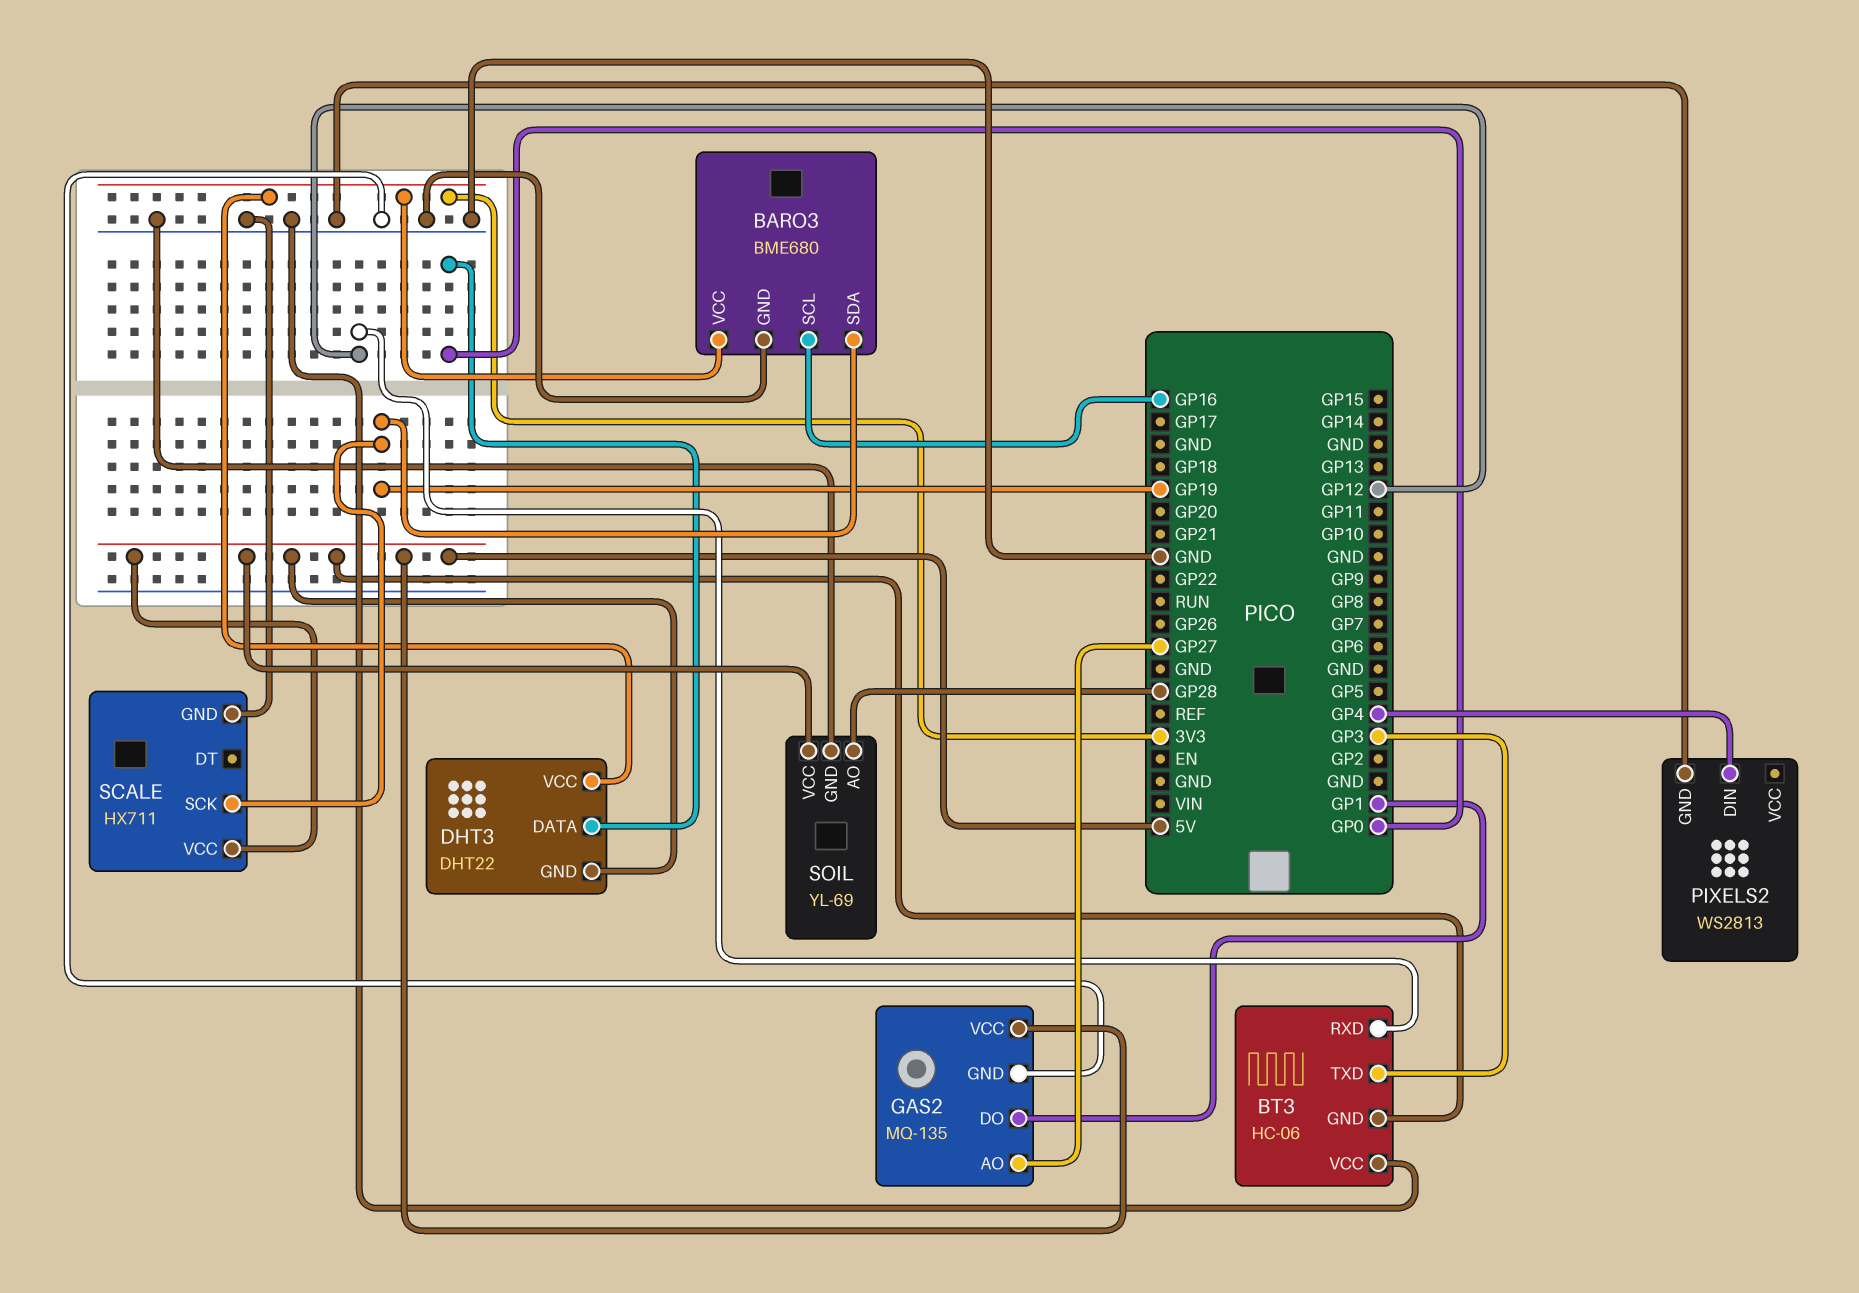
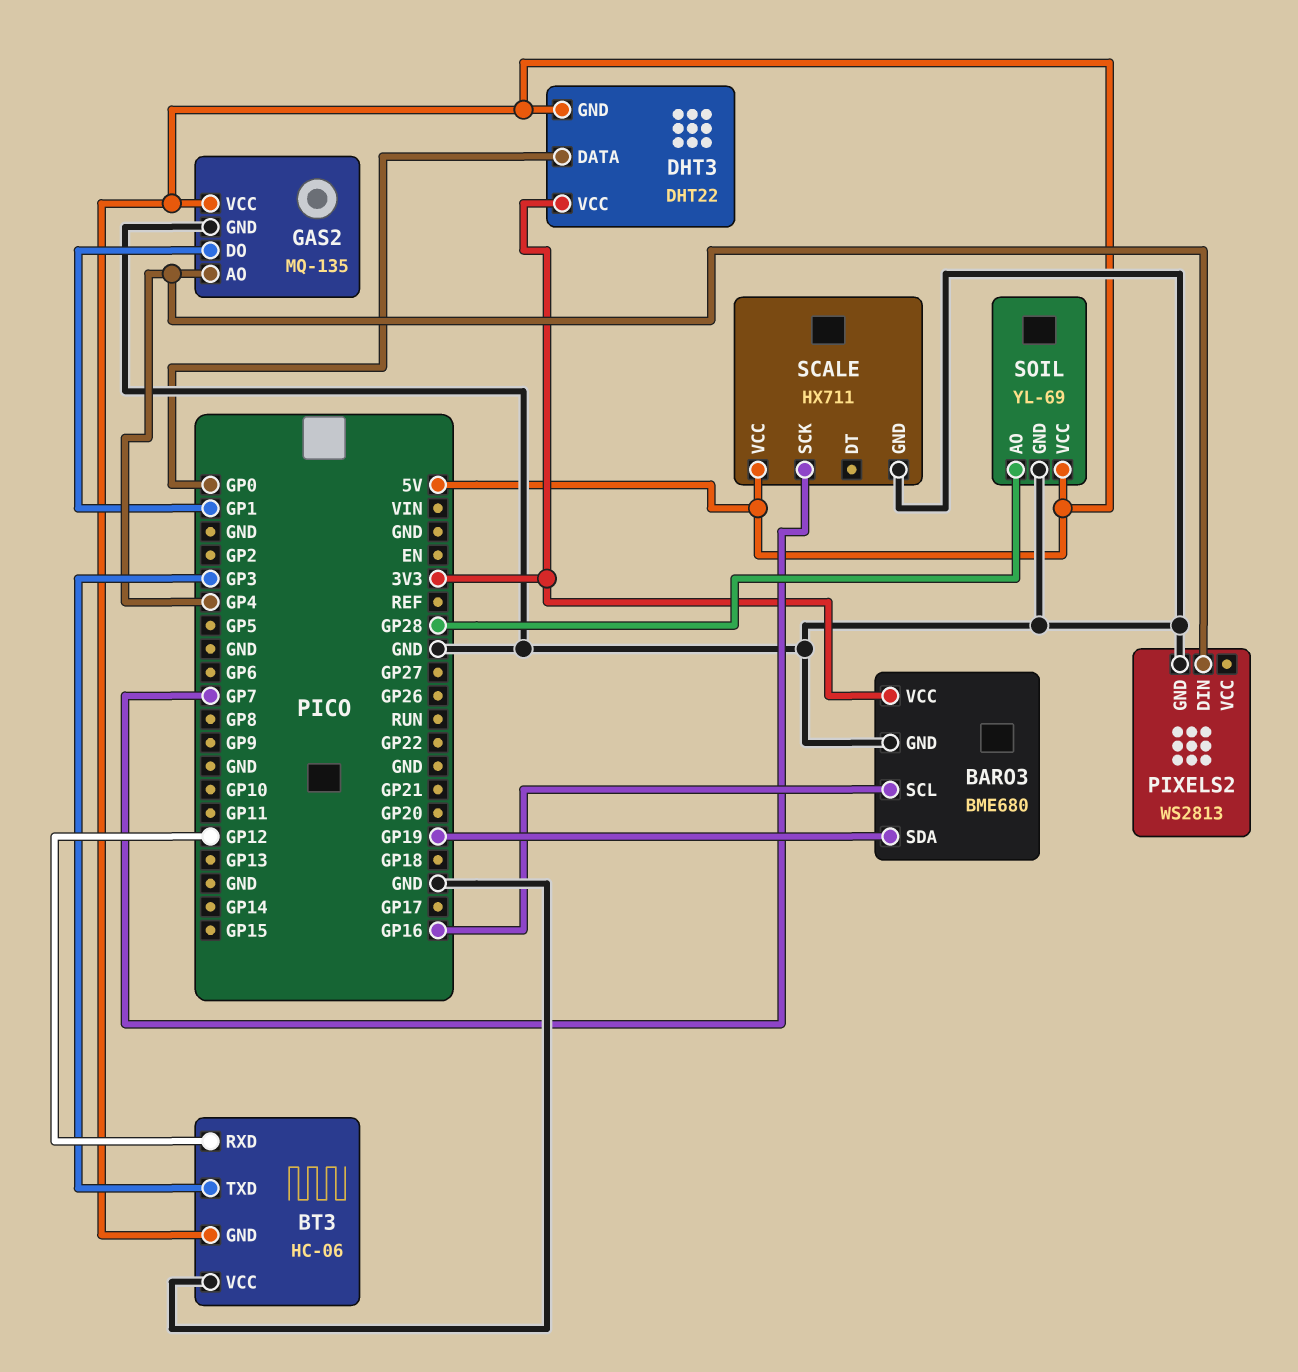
GAS2 pin AO: GP27 -> GP4
SCALE pin SCK: GP19 -> GP7

